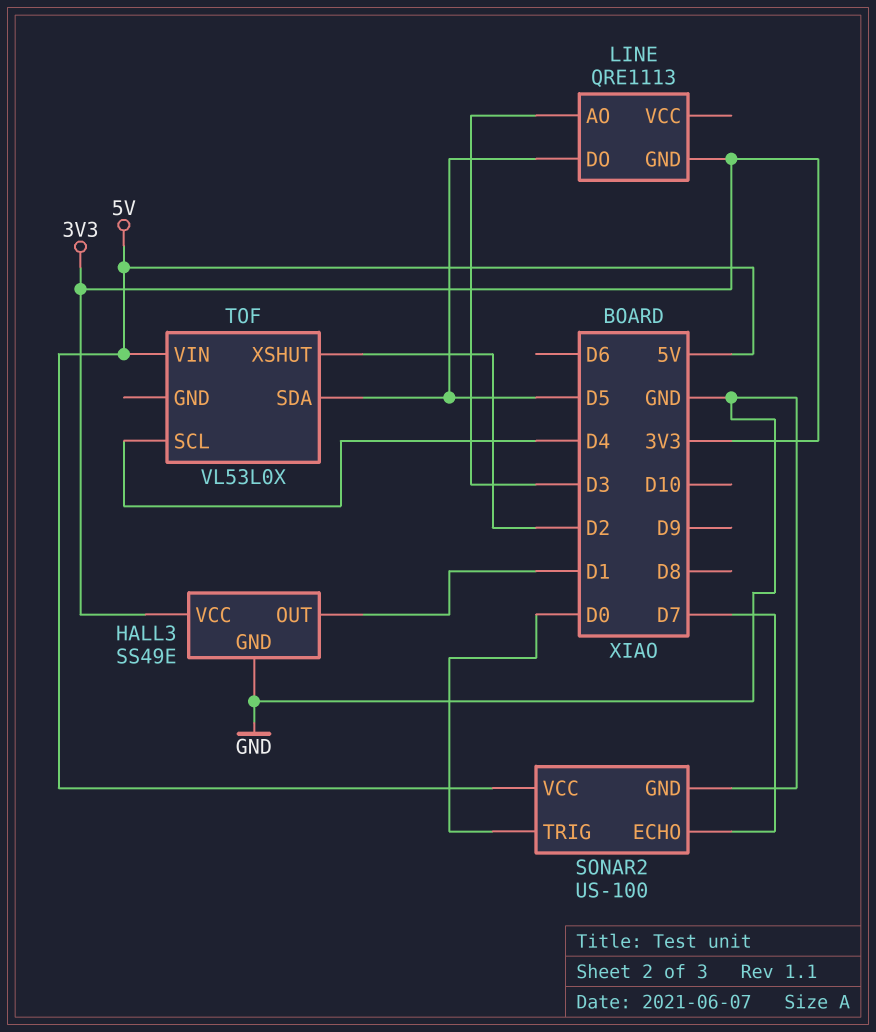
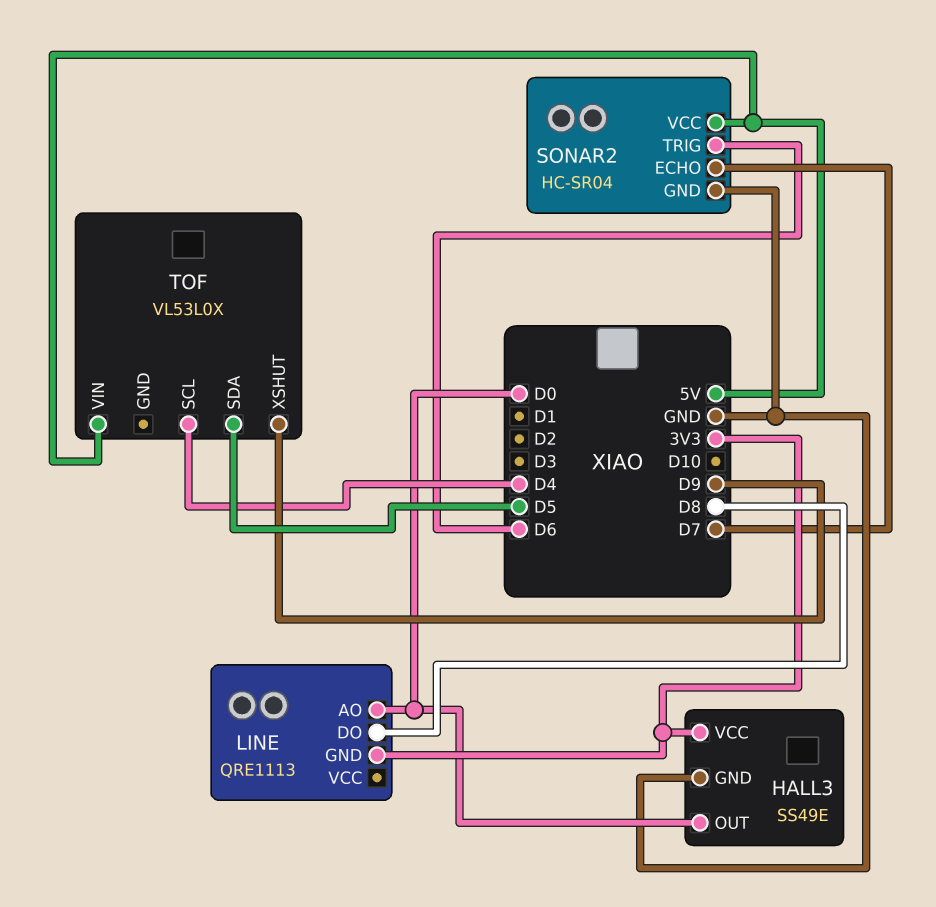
HALL3 pin OUT: D1 -> D0
LINE pin AO: D3 -> D0
LINE pin DO: D5 -> D8
SONAR2: US-100 -> HC-SR04
SONAR2 pin TRIG: D0 -> D6
TOF pin XSHUT: D2 -> D9

